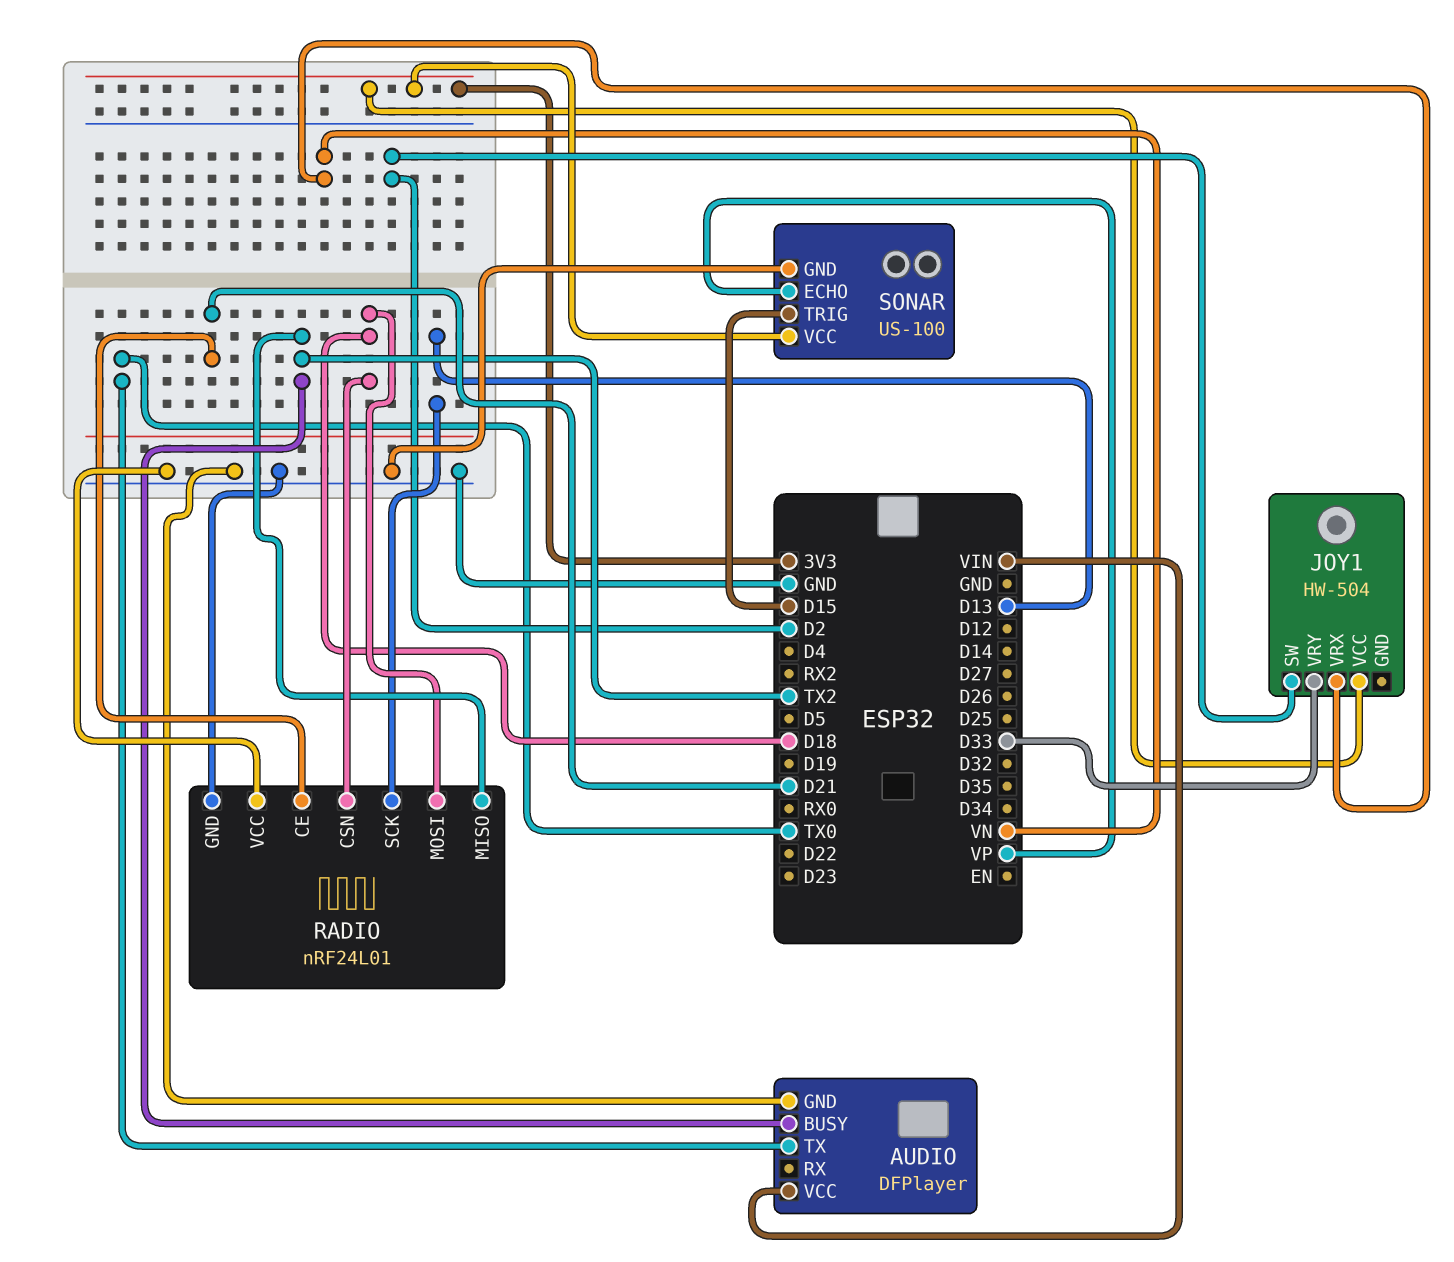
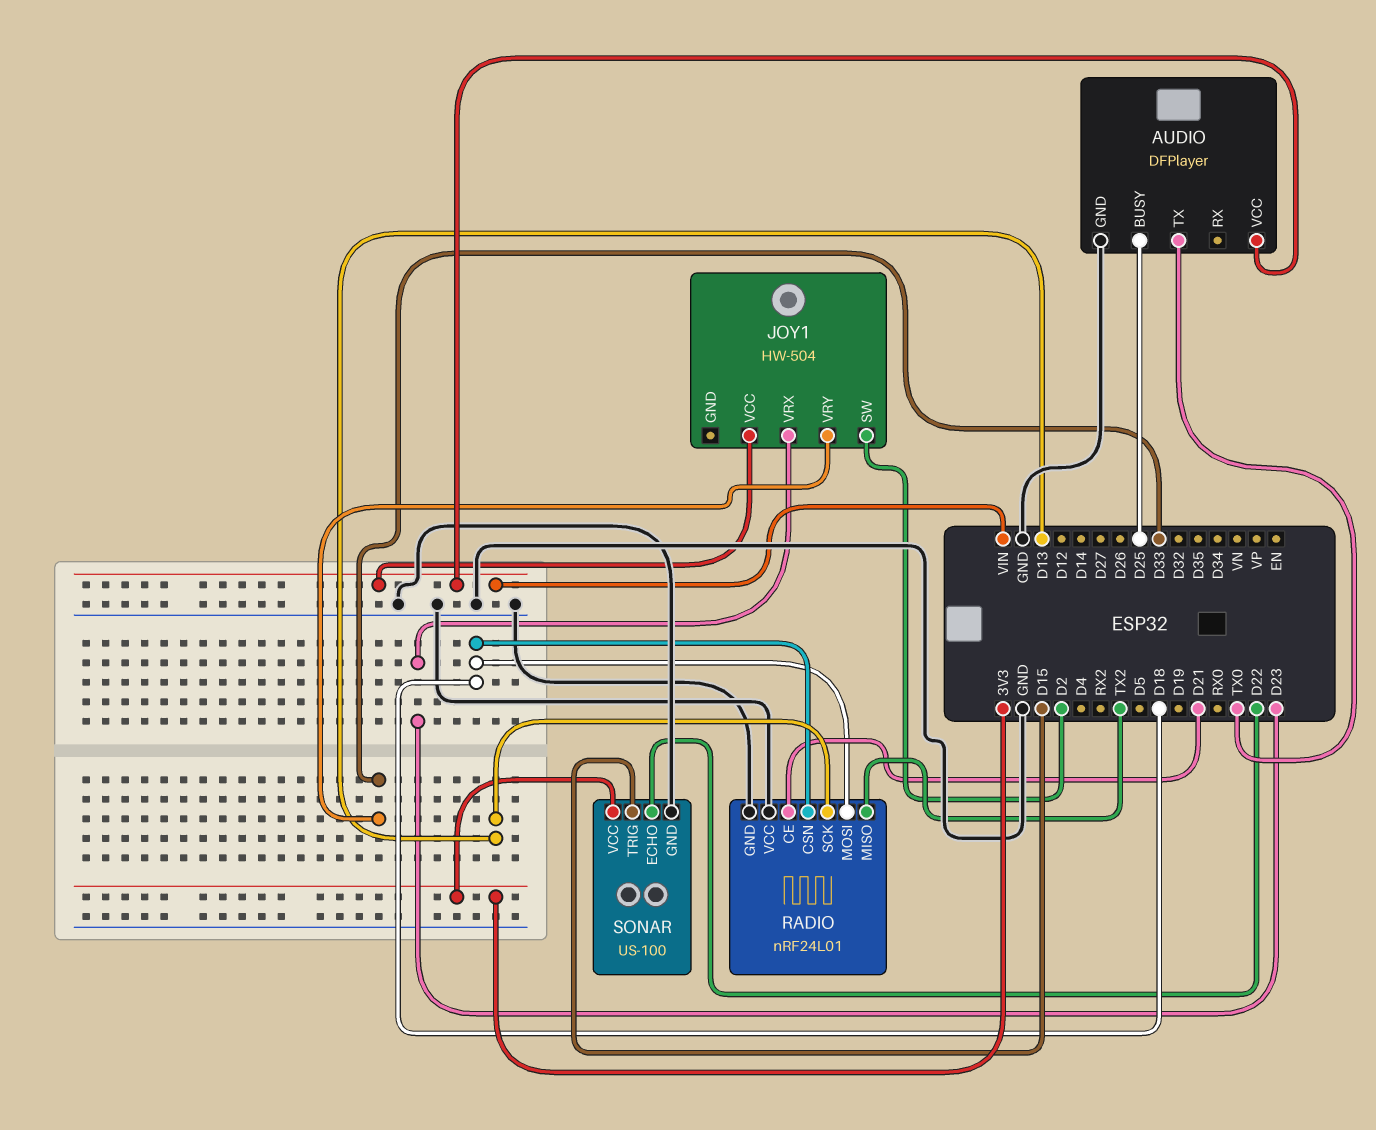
AUDIO pin BUSY: TX2 -> D25
JOY1 pin VCC: 3V3 -> VIN
JOY1 pin VRX: VN -> D23
SONAR pin ECHO: VP -> D22

